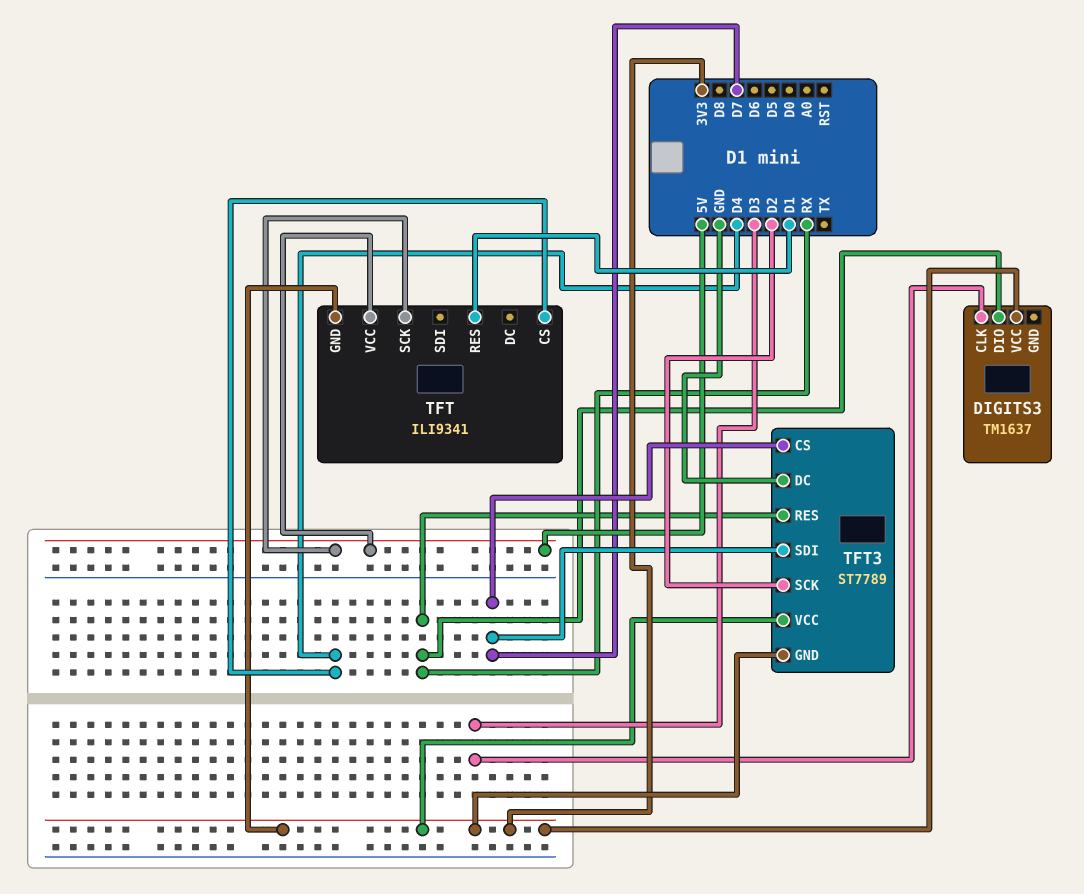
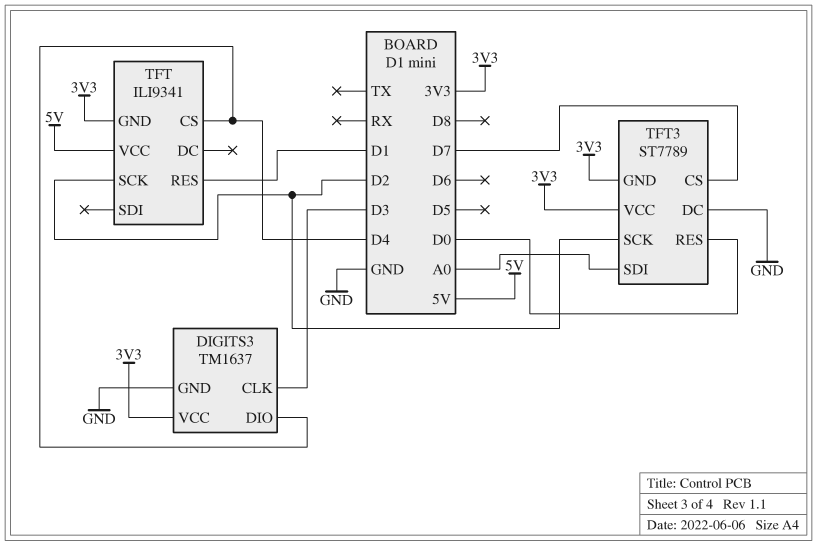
DIGITS3 pin DIO: RX -> D4
DIGITS3 pin GND: none -> GND
TFT pin SCK: 5V -> D2
TFT3 pin RES: RX -> D0
TFT3 pin SDI: D7 -> A0

